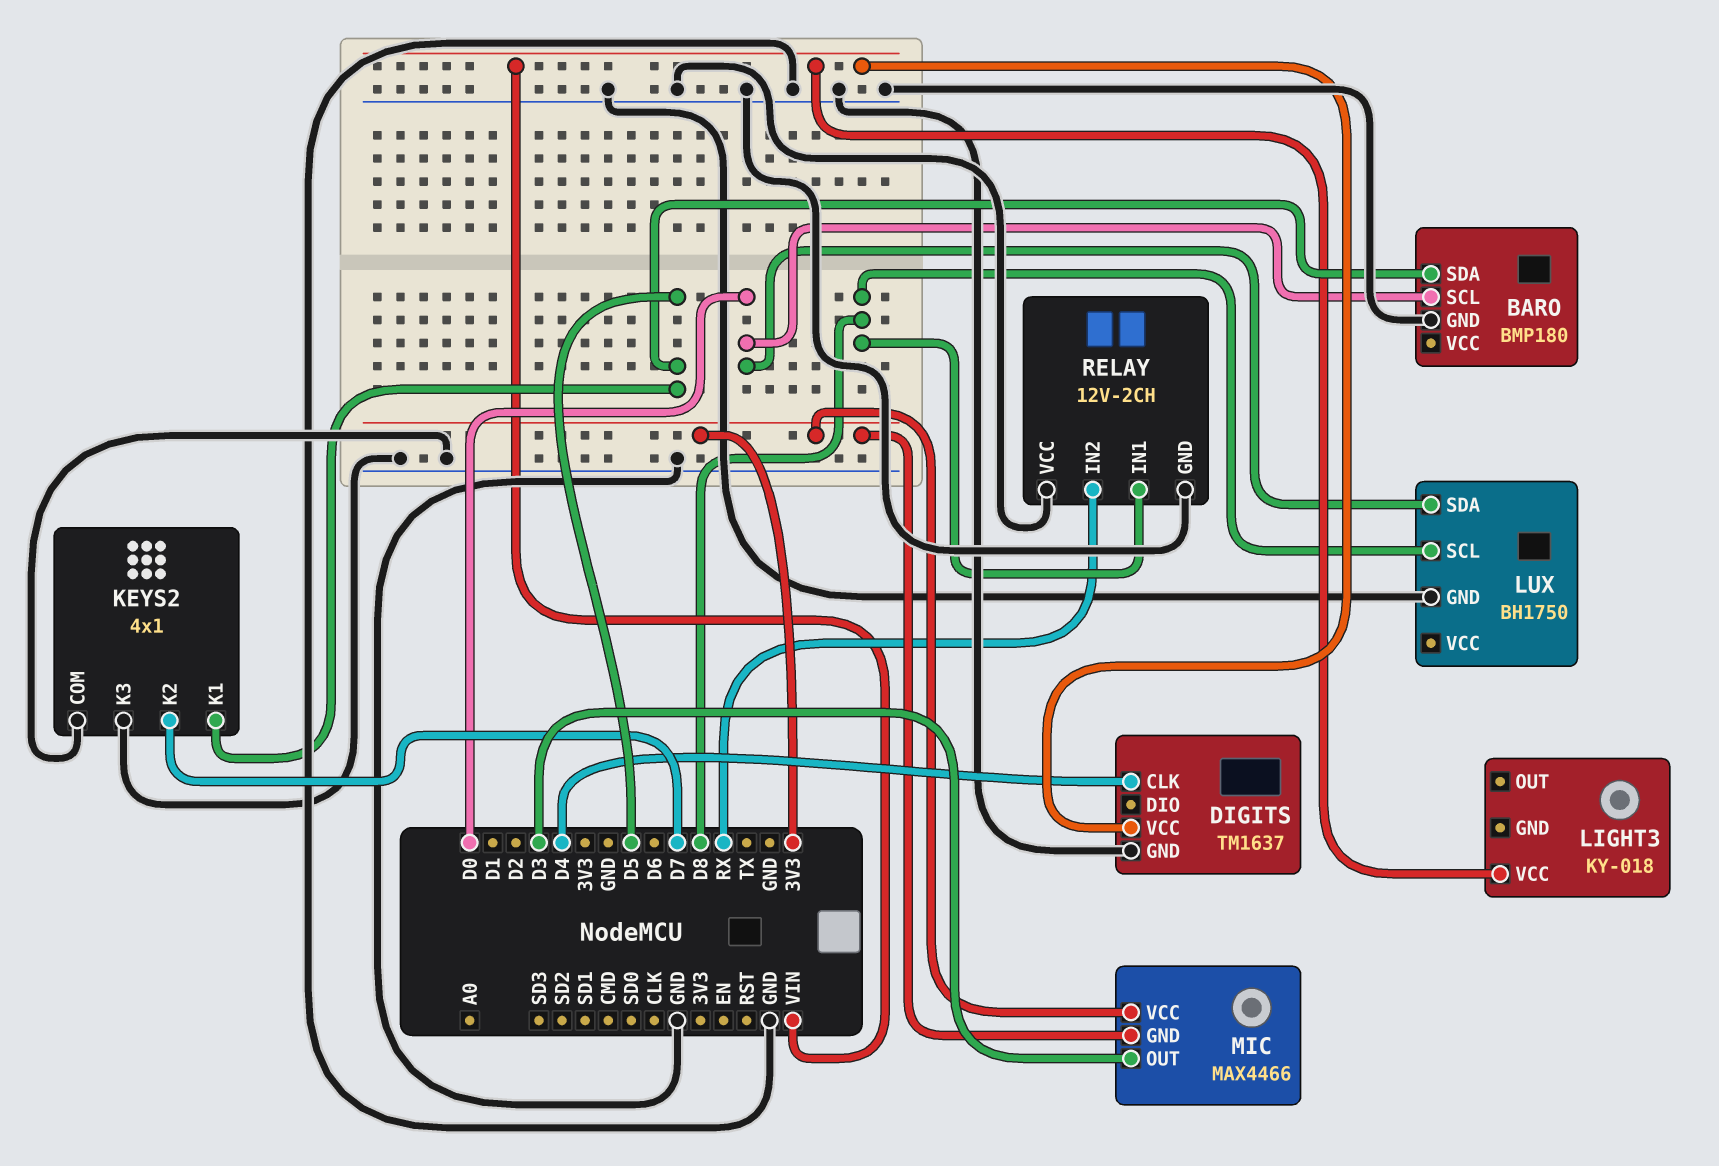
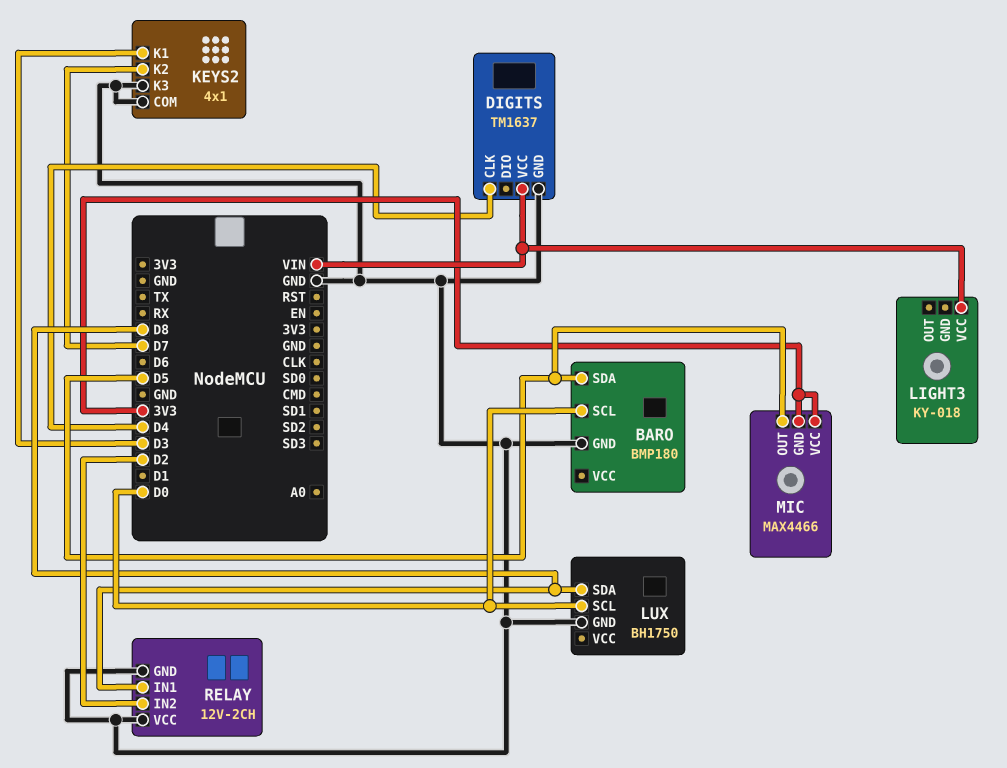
KEYS2 pin K1: D5 -> D3
LUX pin SCL: D8 -> D0
LUX pin SDA: D0 -> D8
MIC pin OUT: D3 -> D5
RELAY pin IN2: RX -> D2

